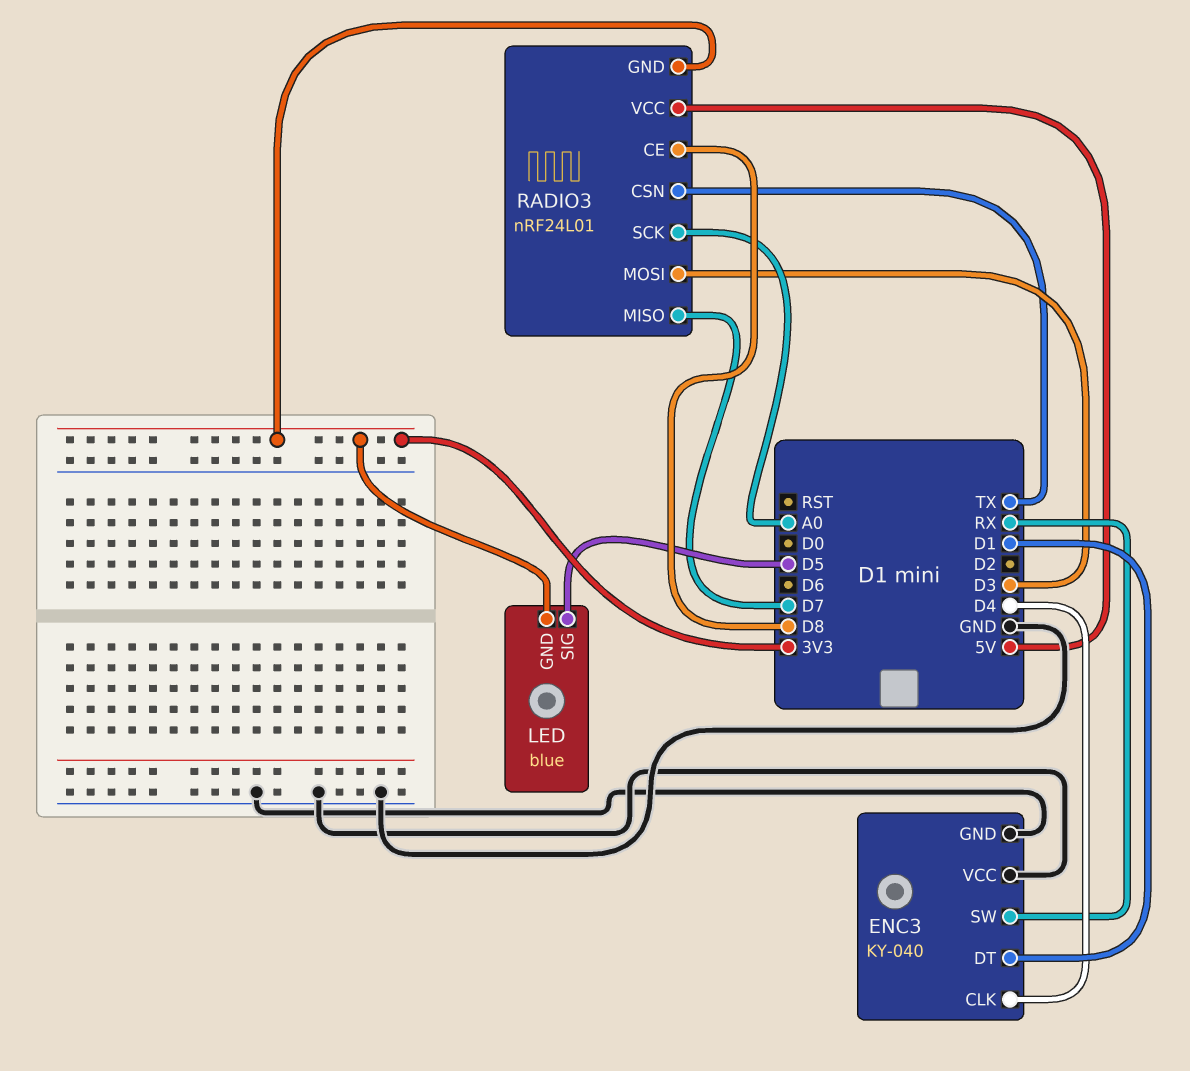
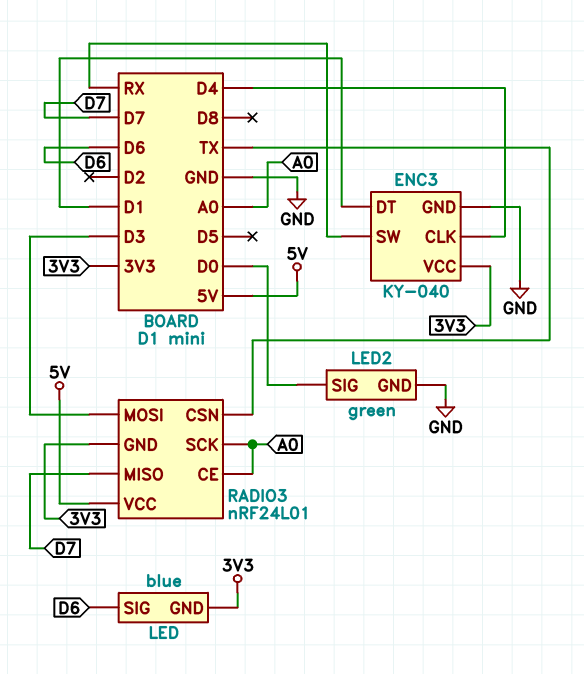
ENC3 pin VCC: GND -> 3V3
LED pin SIG: D5 -> D6
LED2: none -> green
LED2 pin GND: none -> GND
LED2 pin SIG: none -> D0
RADIO3 pin CE: D8 -> A0

